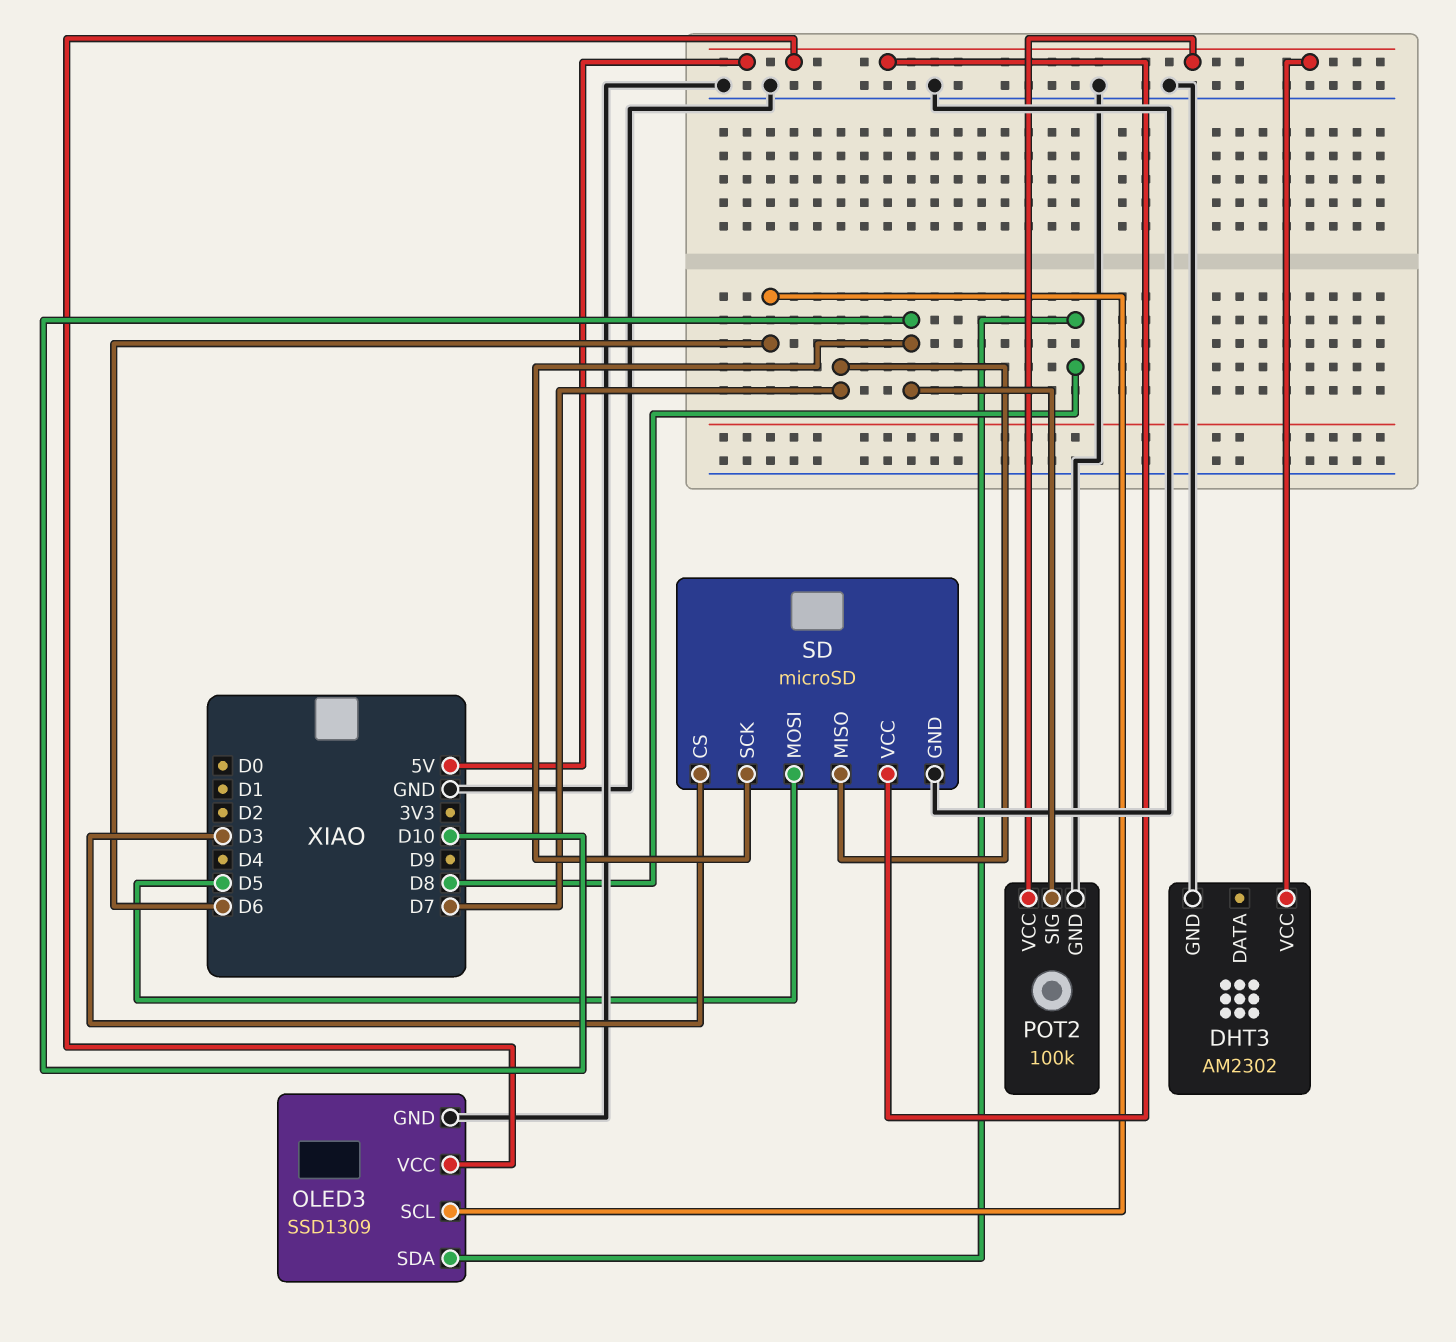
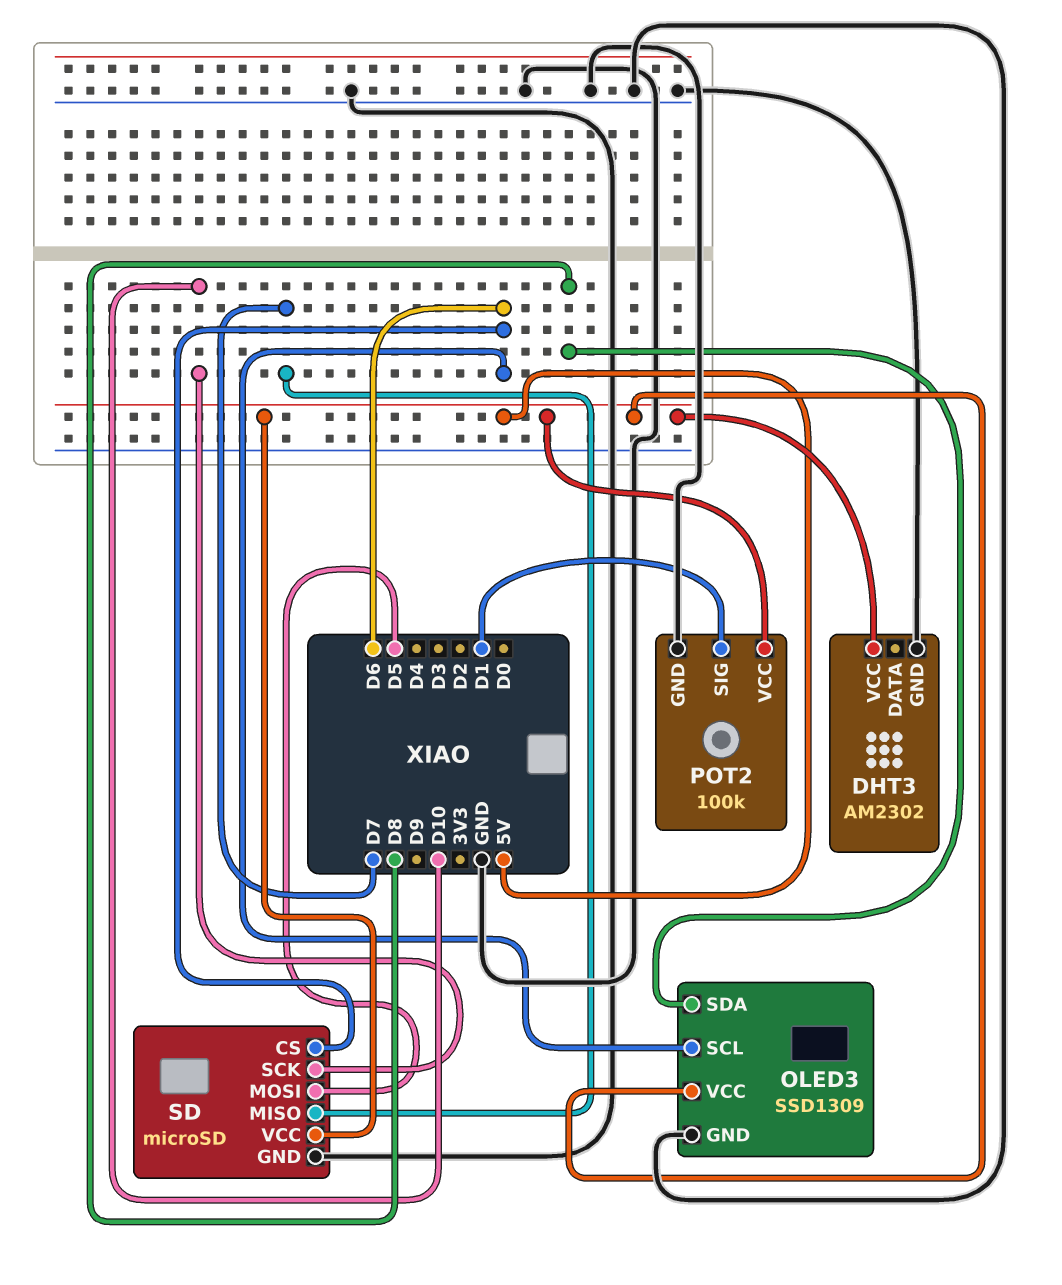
POT2 pin SIG: D10 -> D1
SD pin CS: D3 -> D6

